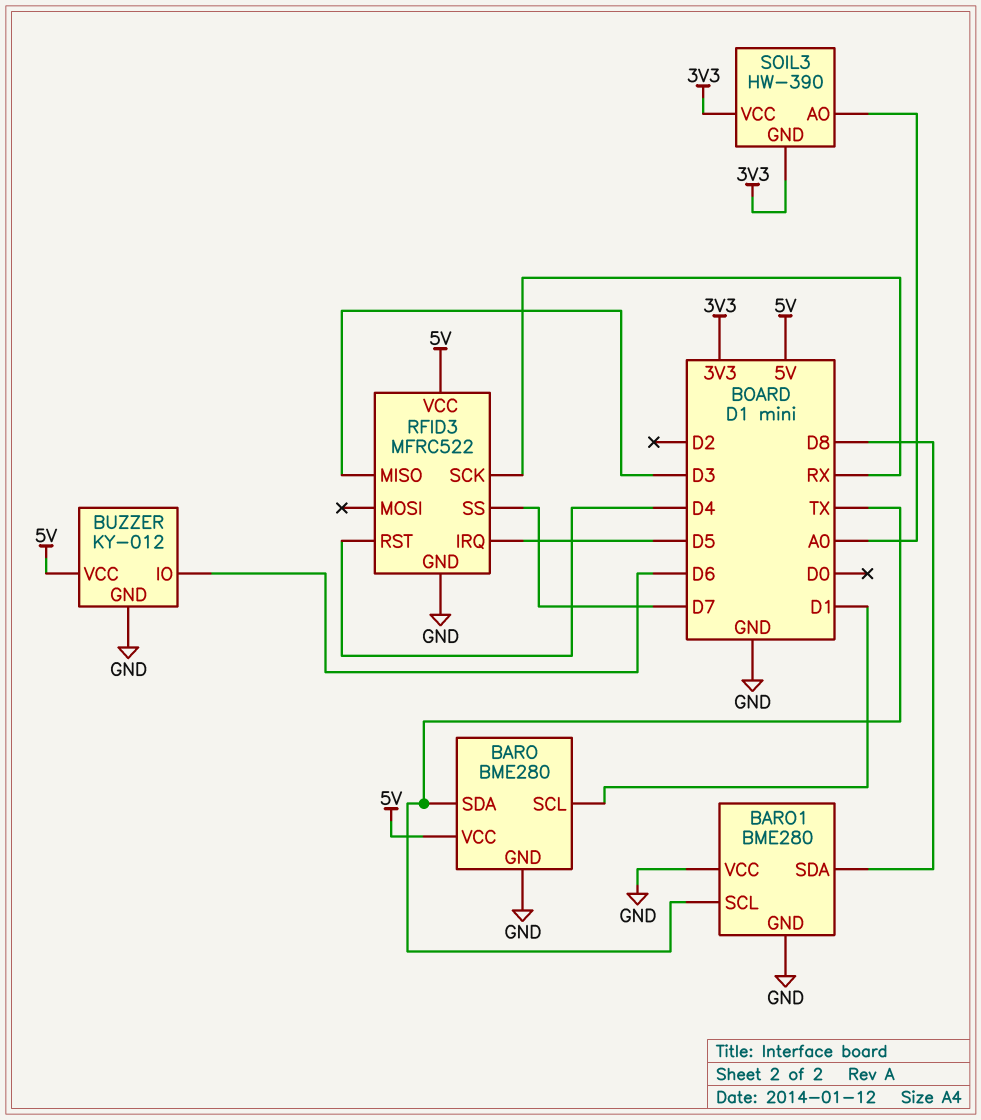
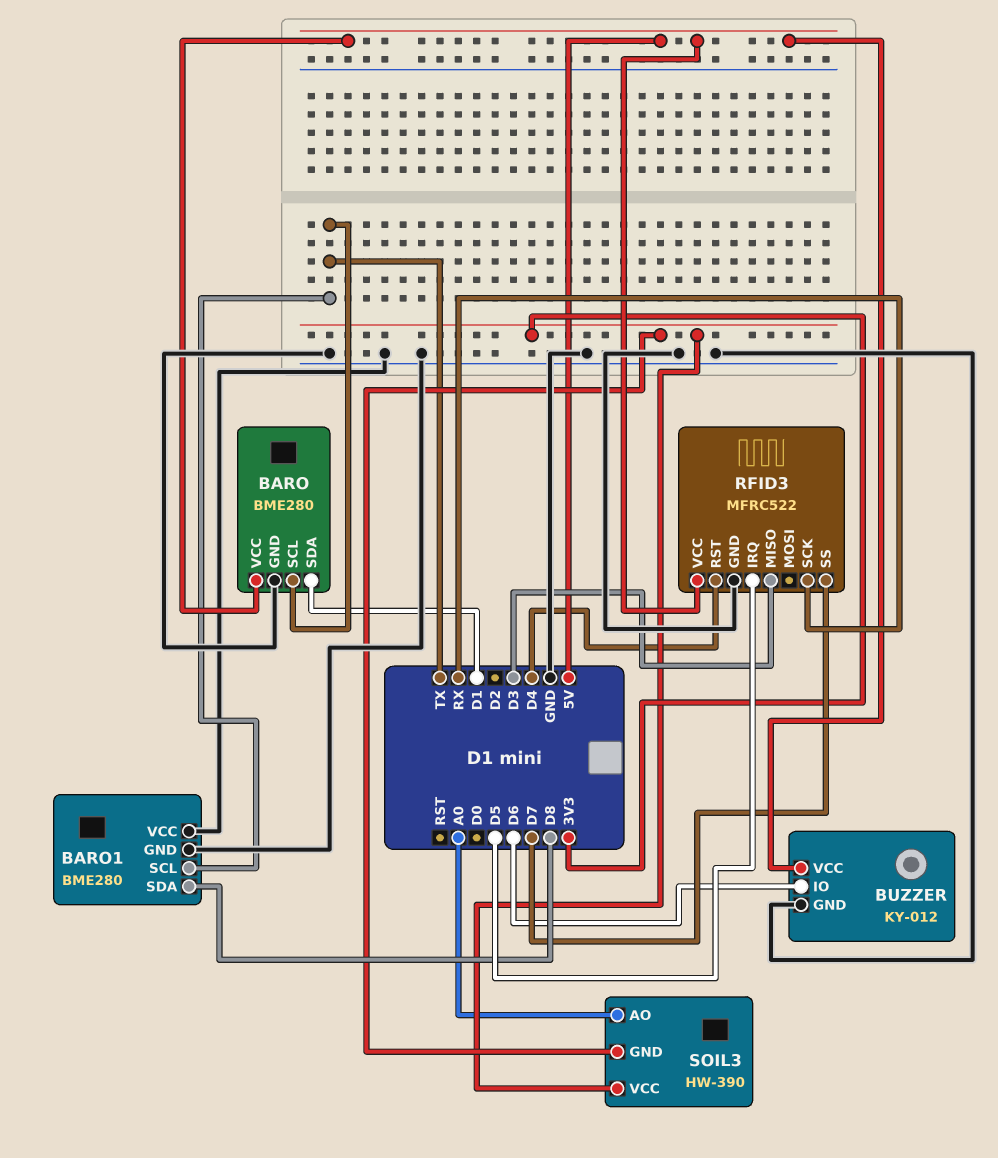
BARO pin SCL: D1 -> TX
BARO pin SDA: TX -> D1

